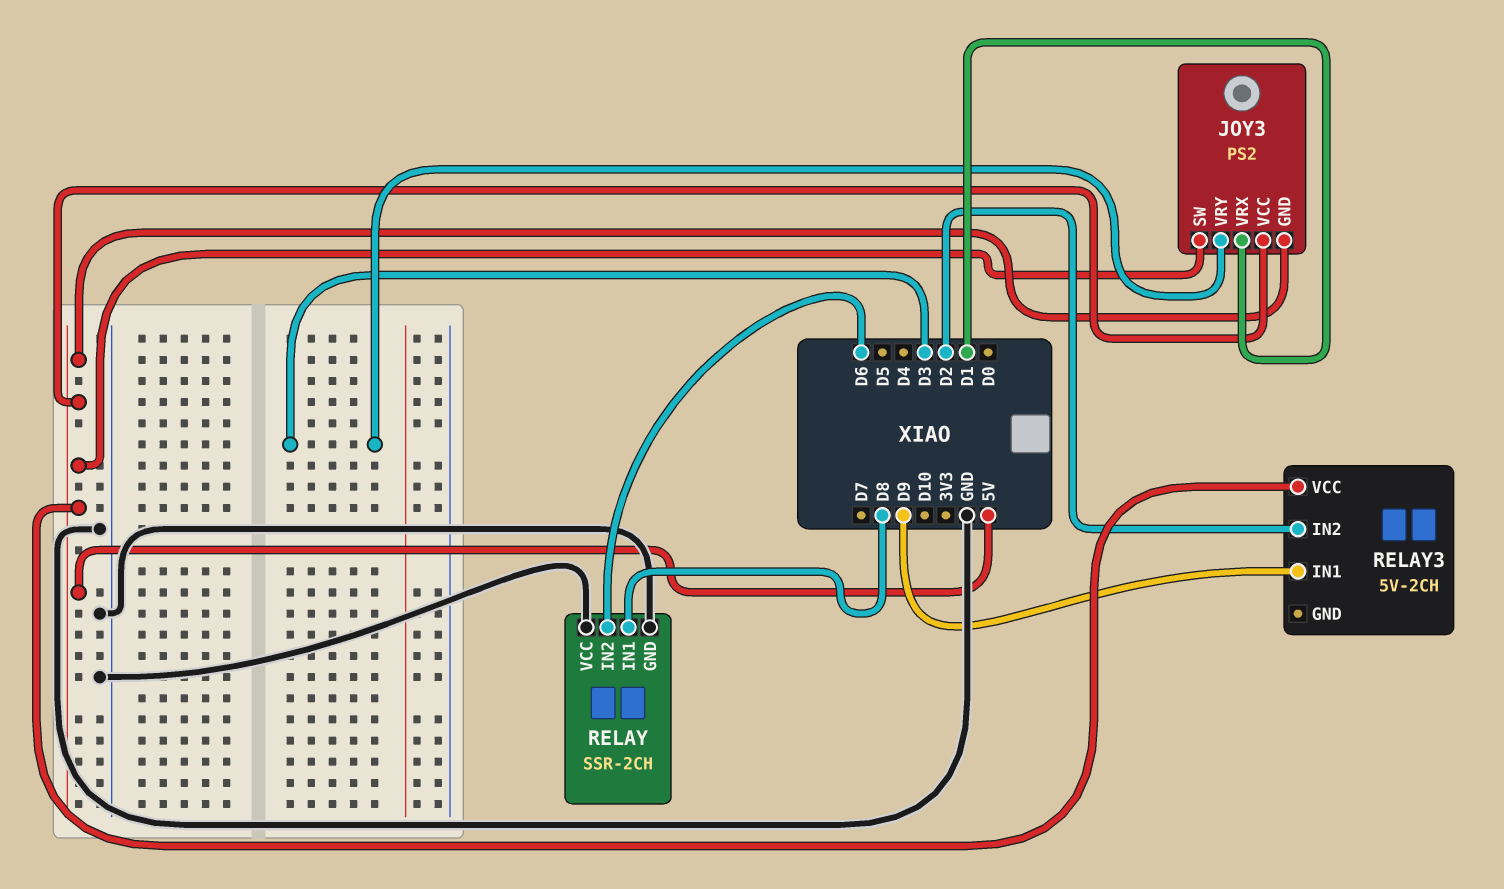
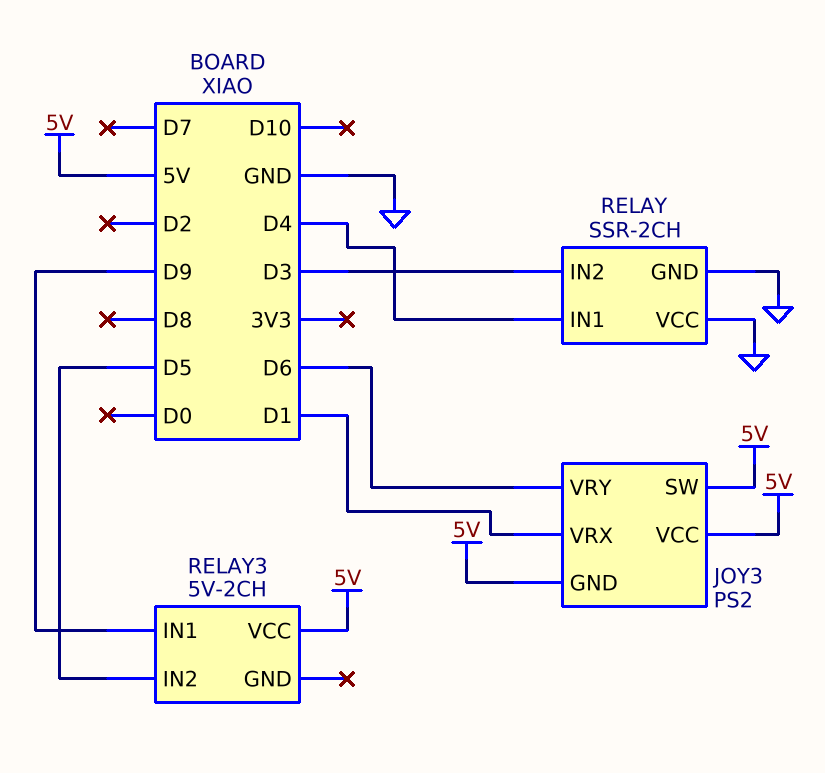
JOY3 pin VRY: D3 -> D6
RELAY pin IN1: D8 -> D4
RELAY pin IN2: D6 -> D3
RELAY3 pin IN2: D2 -> D5

